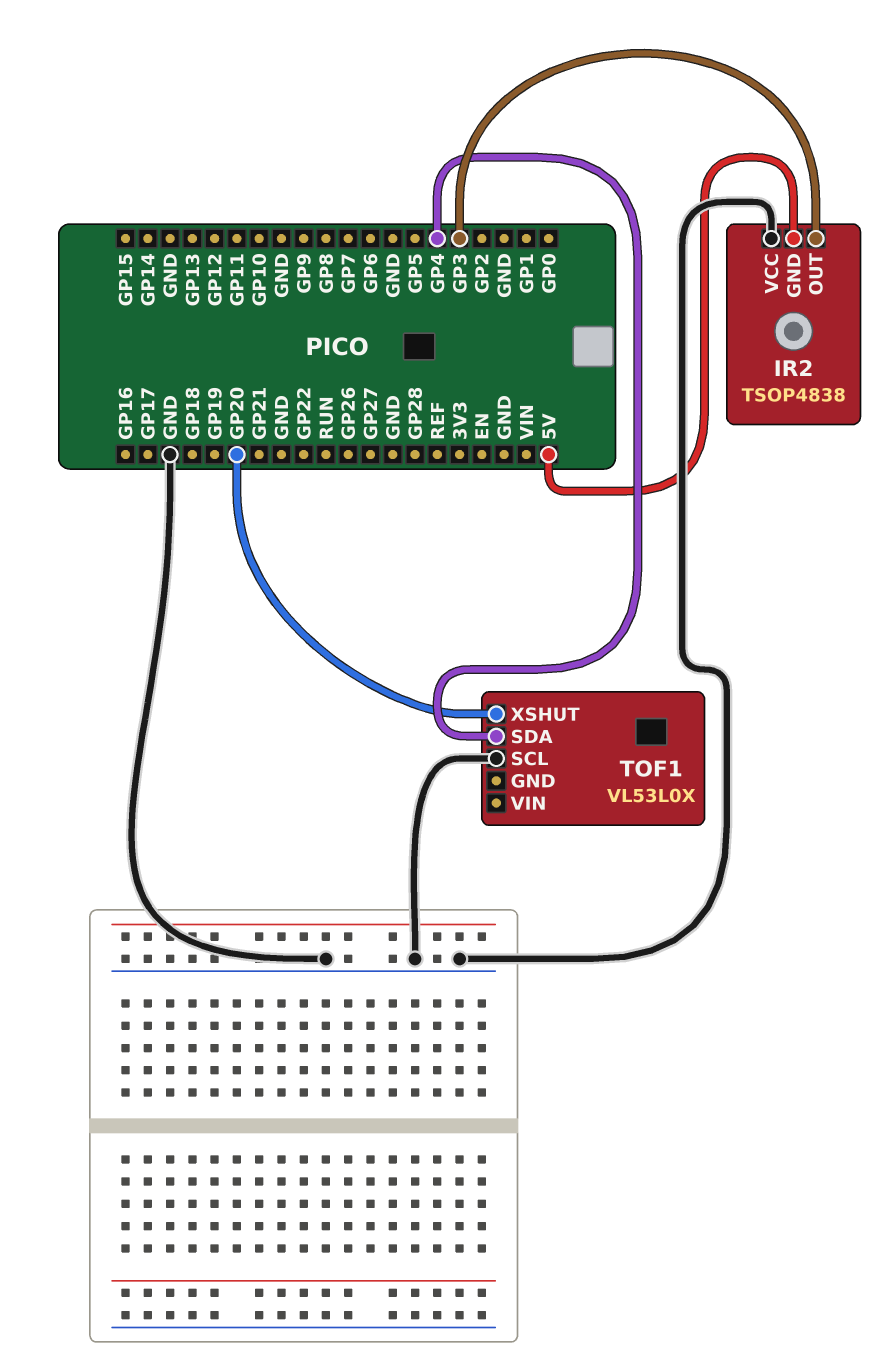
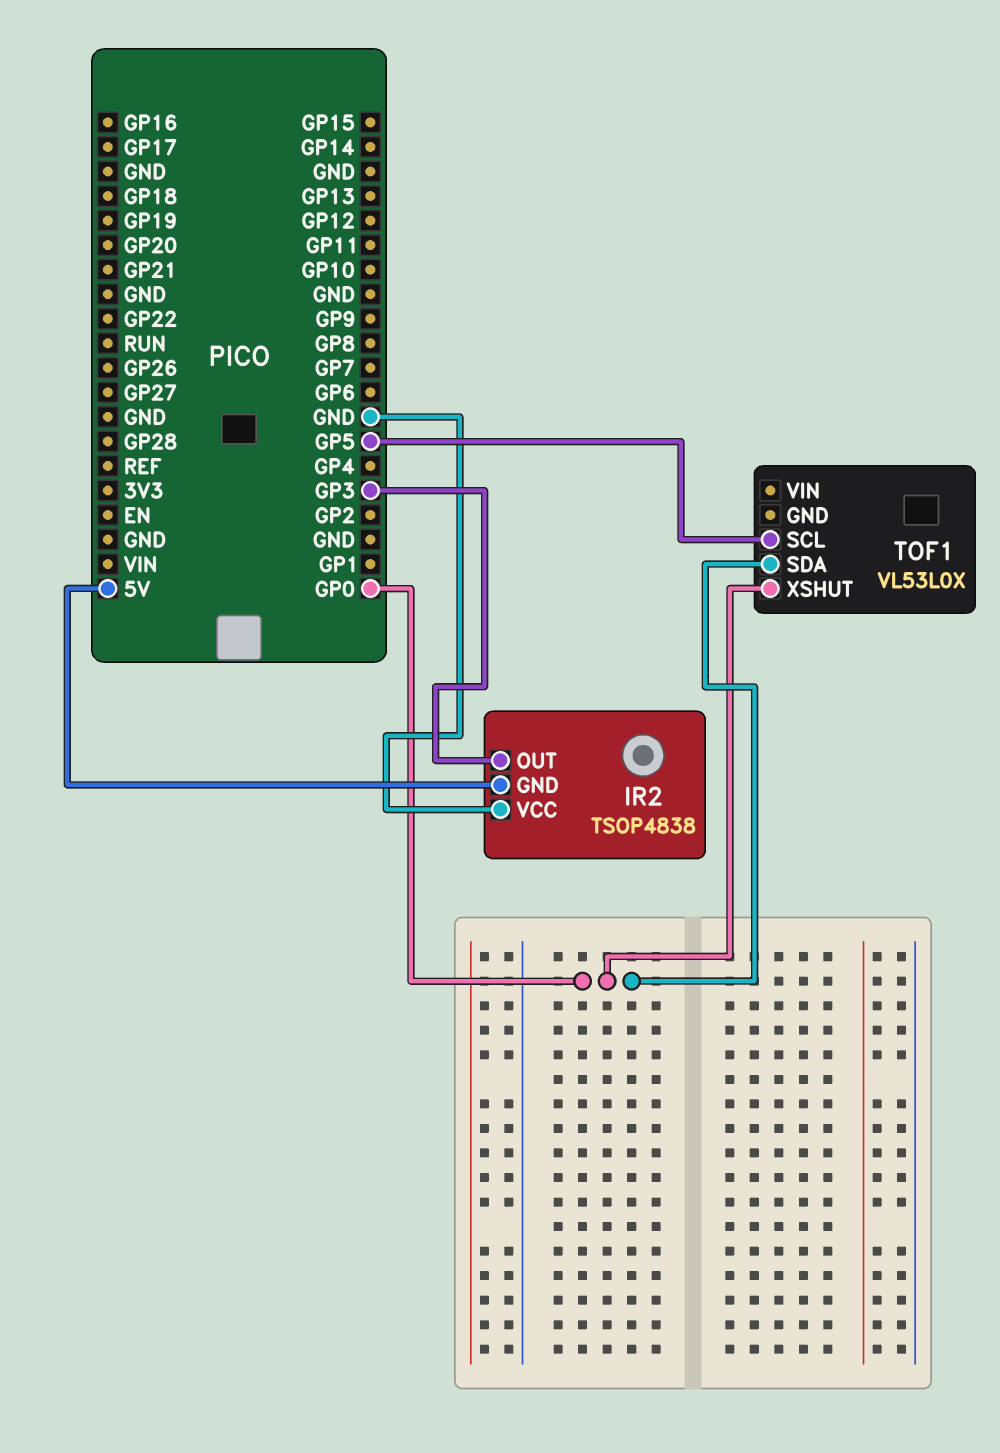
TOF1 pin SCL: GND -> GP5
TOF1 pin SDA: GP4 -> GP0
TOF1 pin XSHUT: GP20 -> GP0

